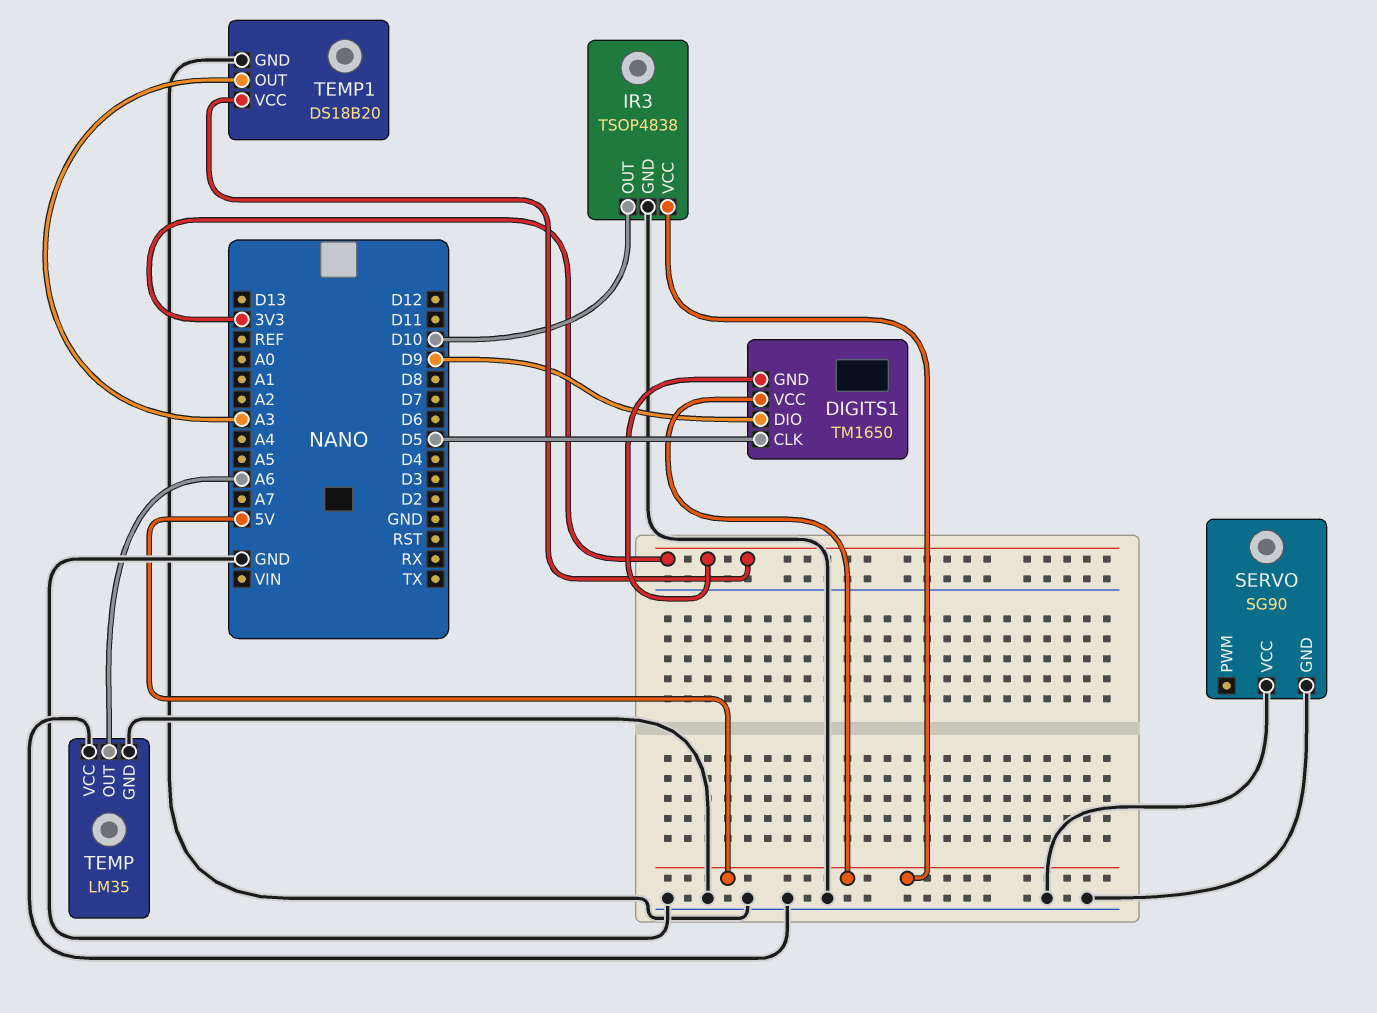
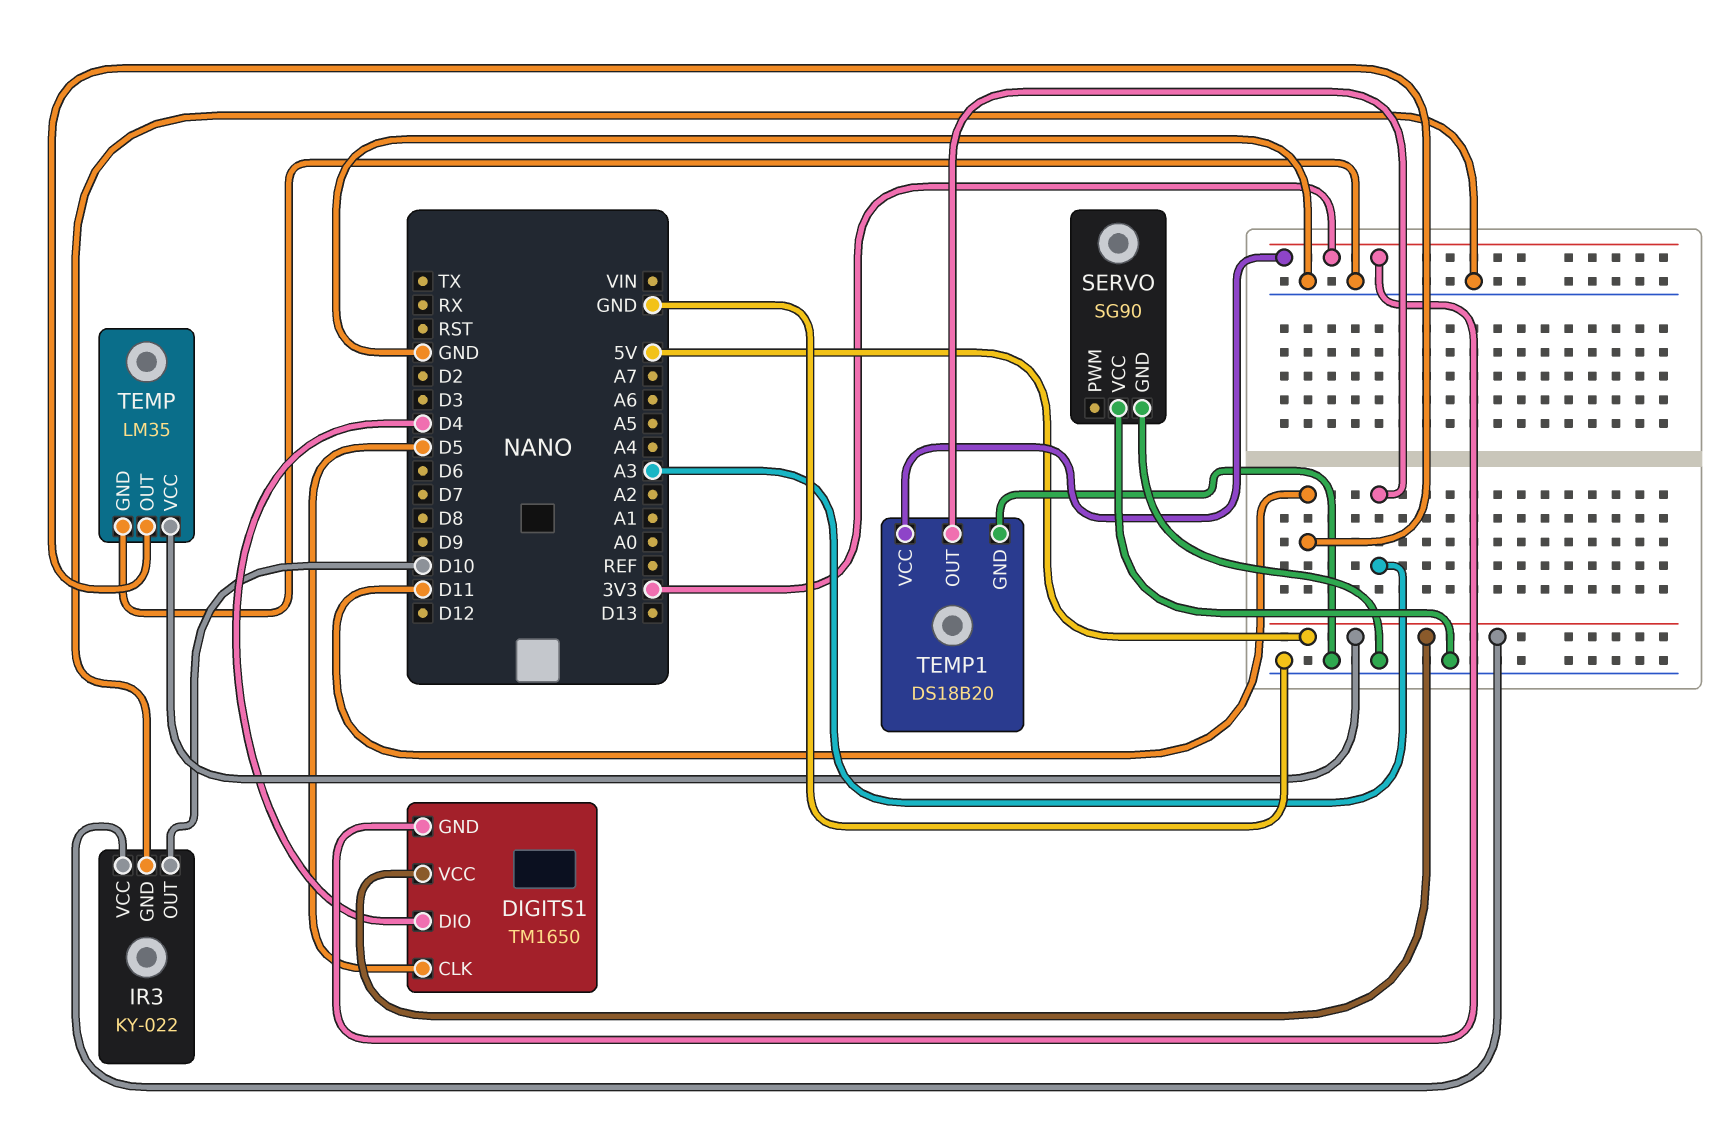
DIGITS1 pin DIO: D9 -> D4
IR3: TSOP4838 -> KY-022
TEMP pin OUT: A6 -> D11
TEMP pin VCC: GND -> 5V

